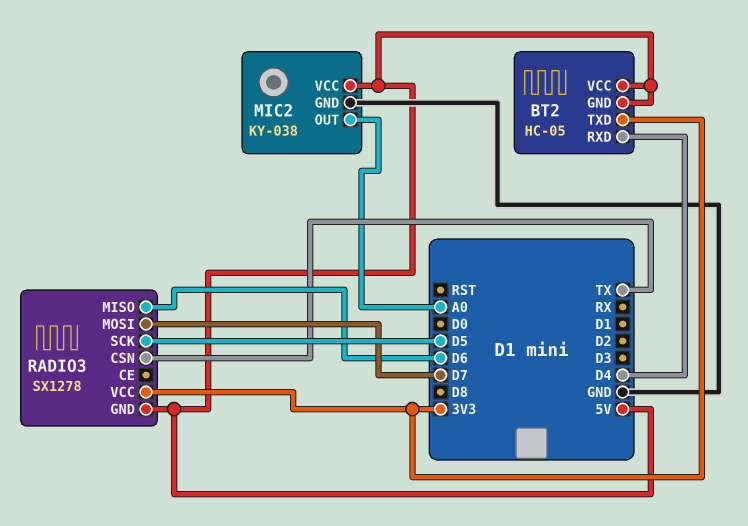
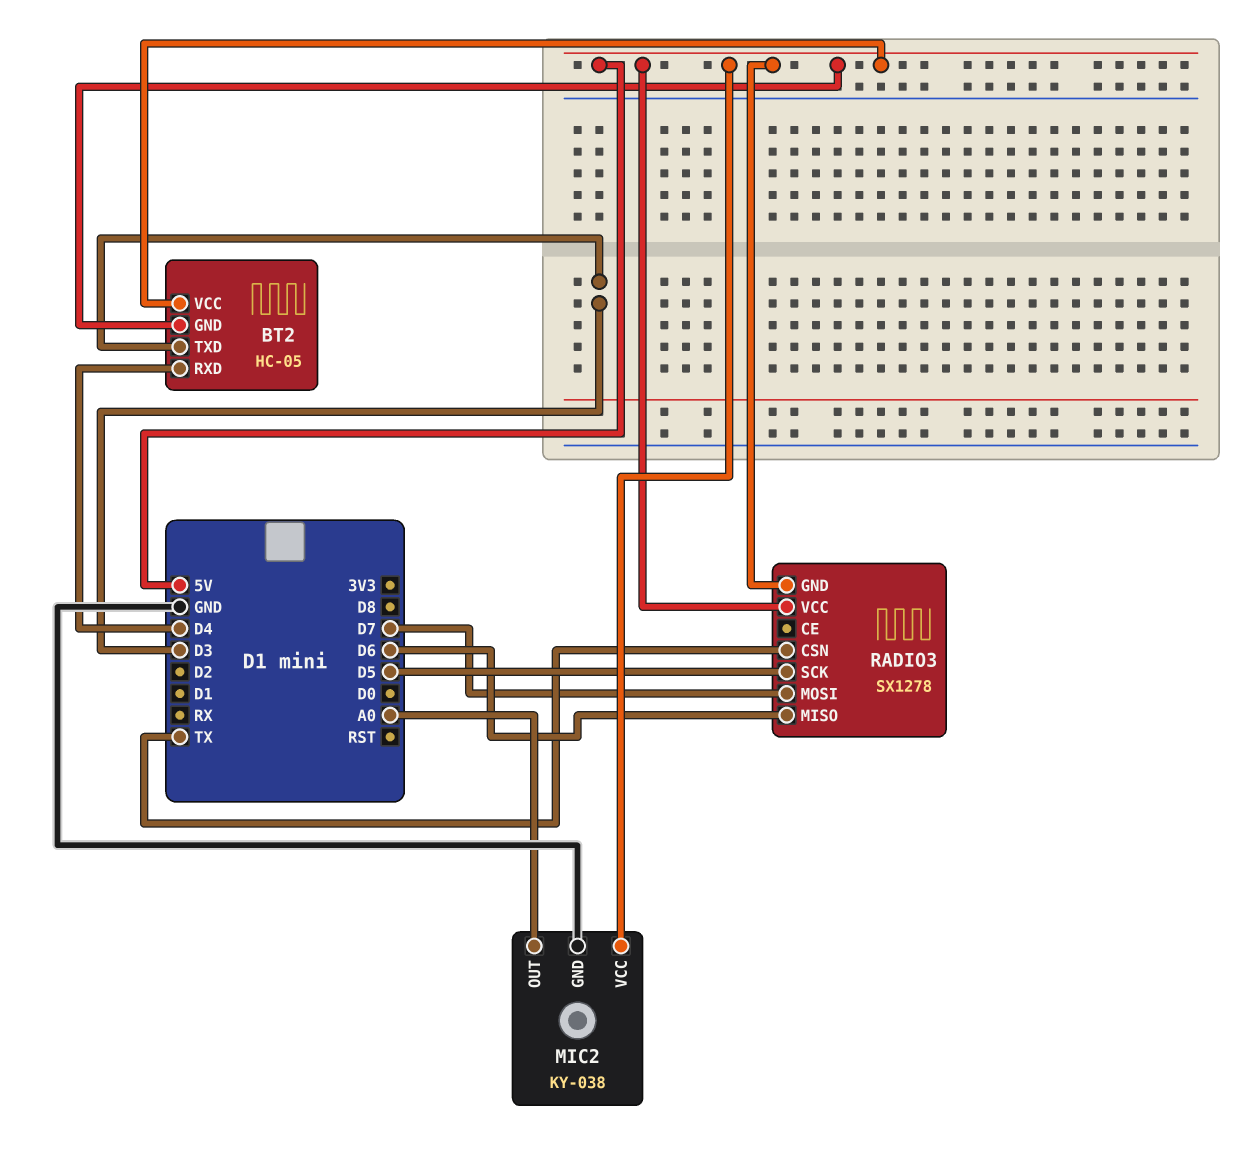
BT2 pin TXD: 3V3 -> D3
RADIO3 pin VCC: 3V3 -> 5V

